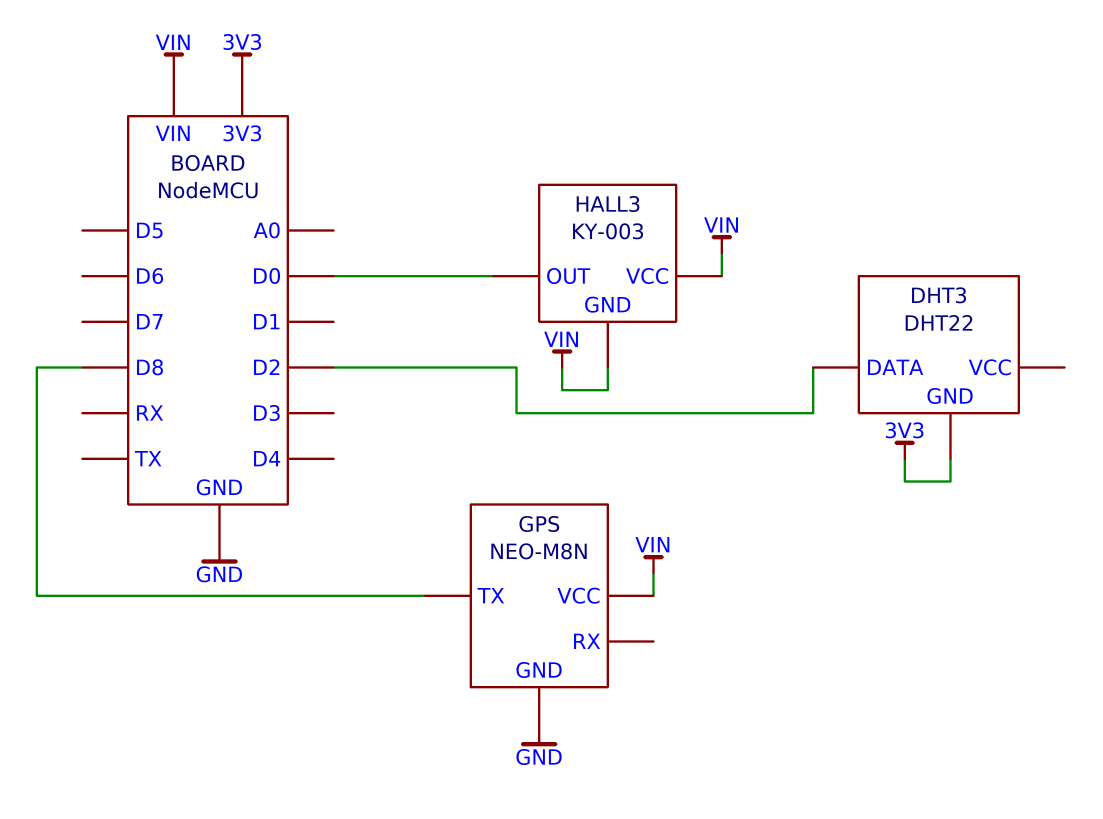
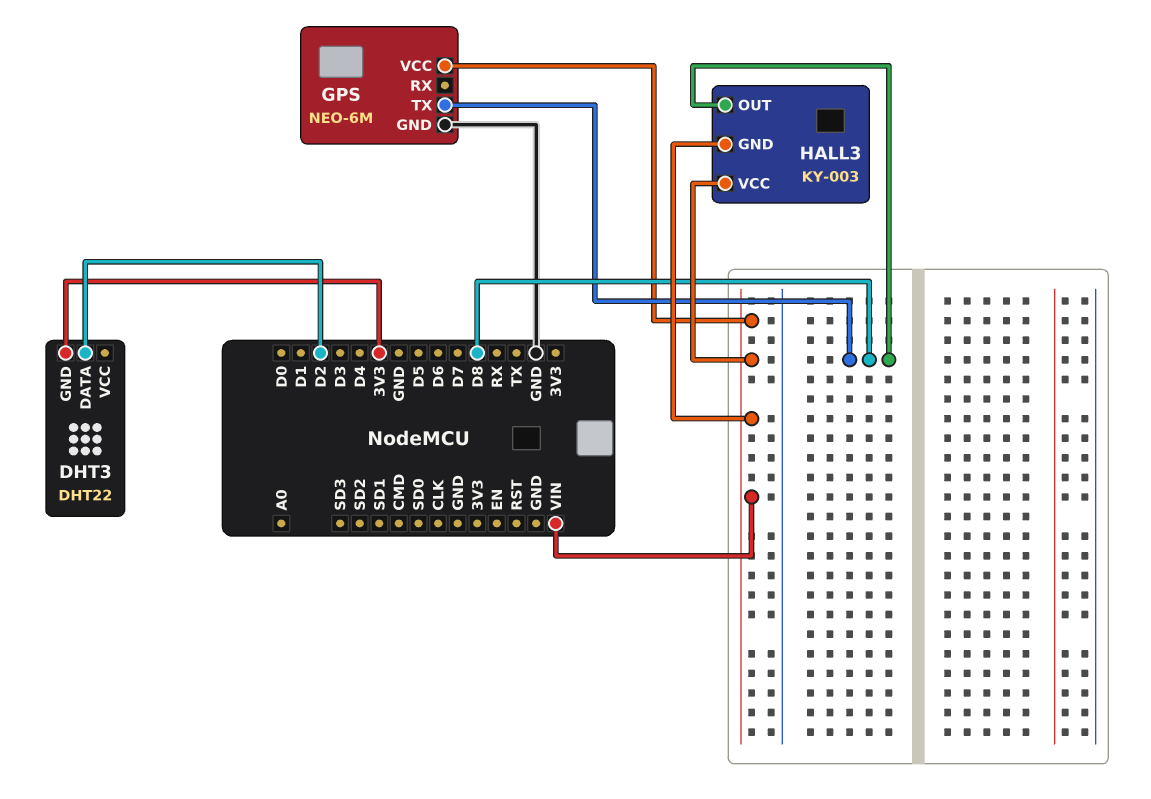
GPS: NEO-M8N -> NEO-6M
HALL3 pin OUT: D0 -> D8

